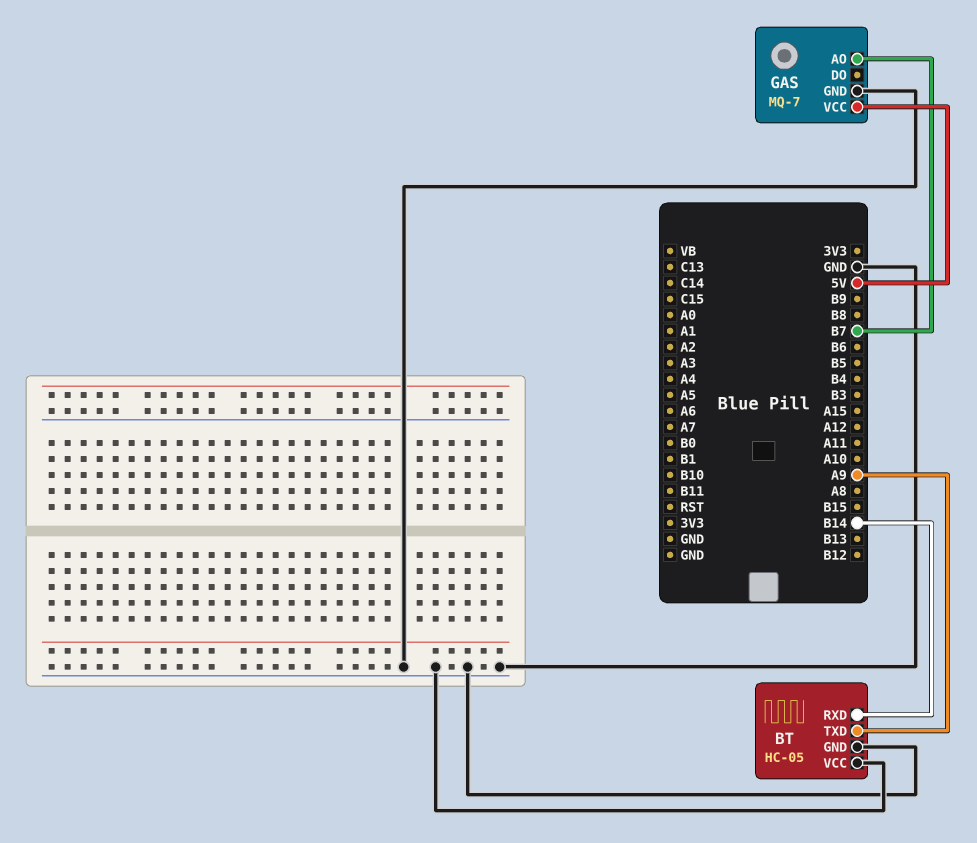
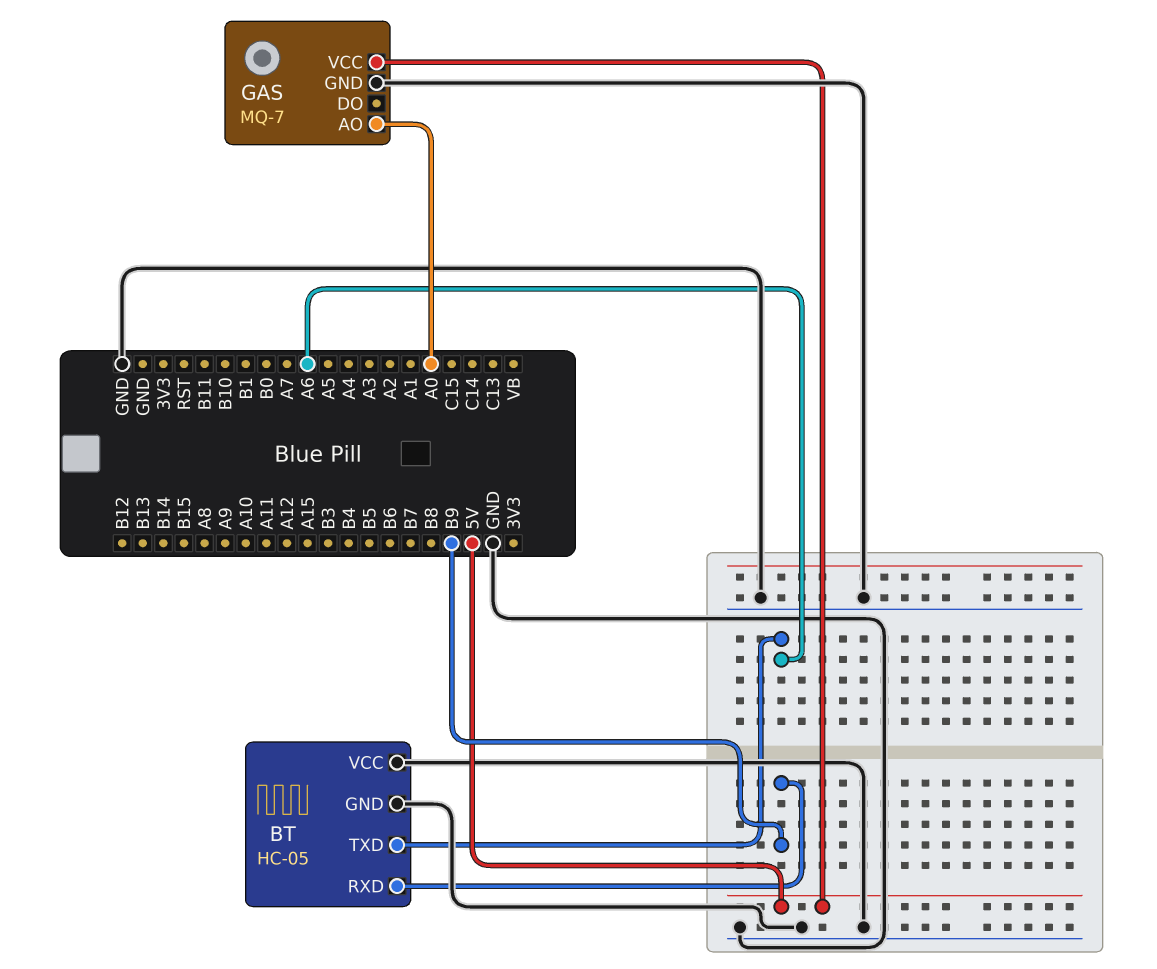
BT pin RXD: B14 -> B9
BT pin TXD: A9 -> A6
GAS pin AO: B7 -> A0

